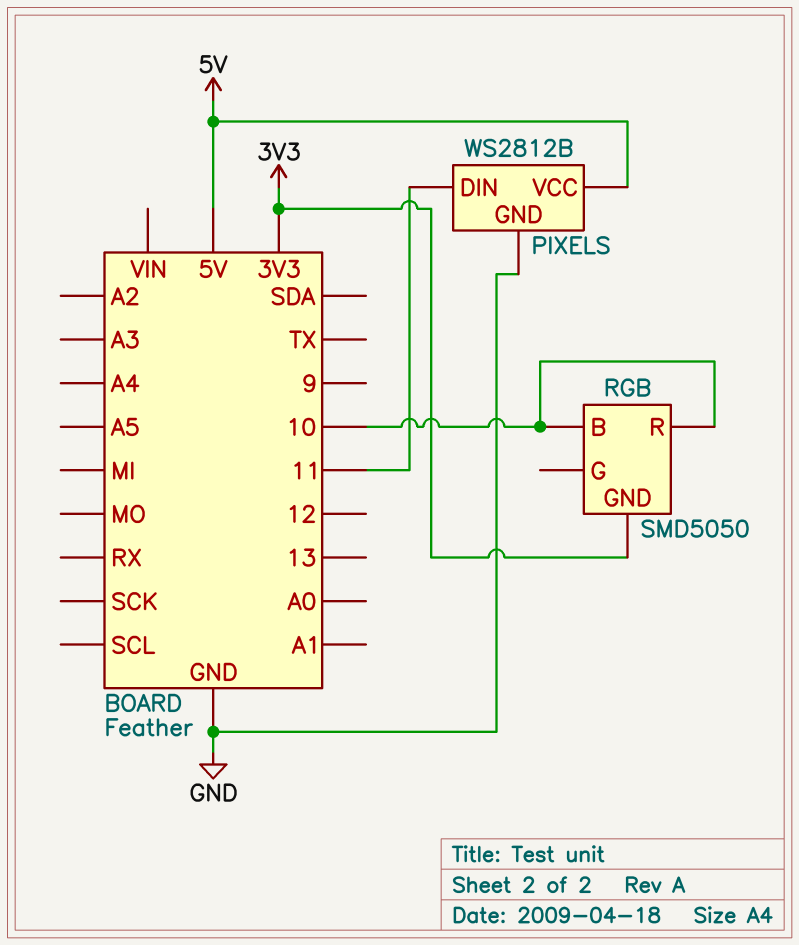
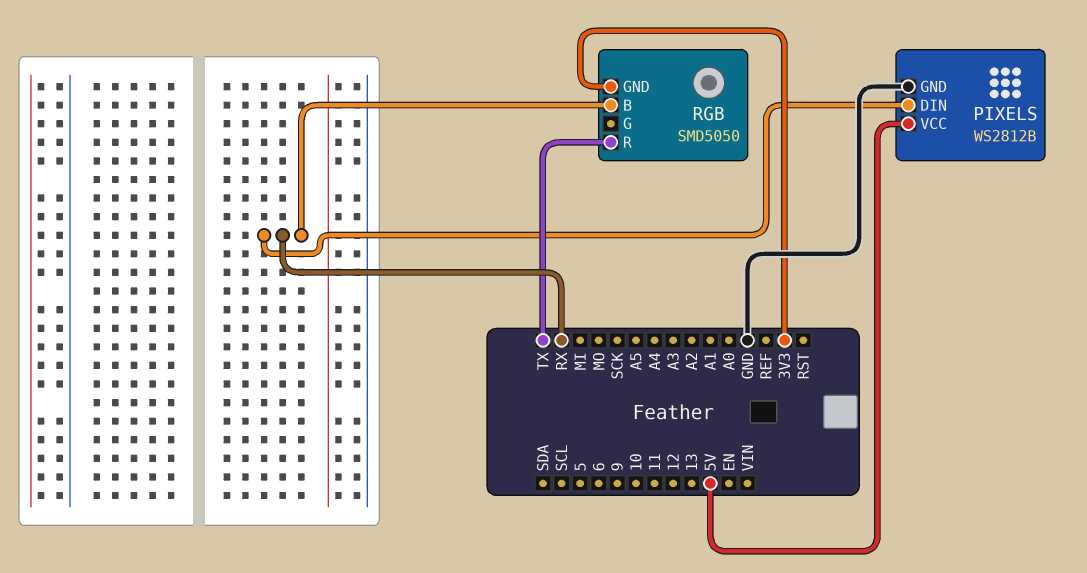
PIXELS pin DIN: 11 -> RX
RGB pin B: 10 -> RX
RGB pin R: 10 -> TX

